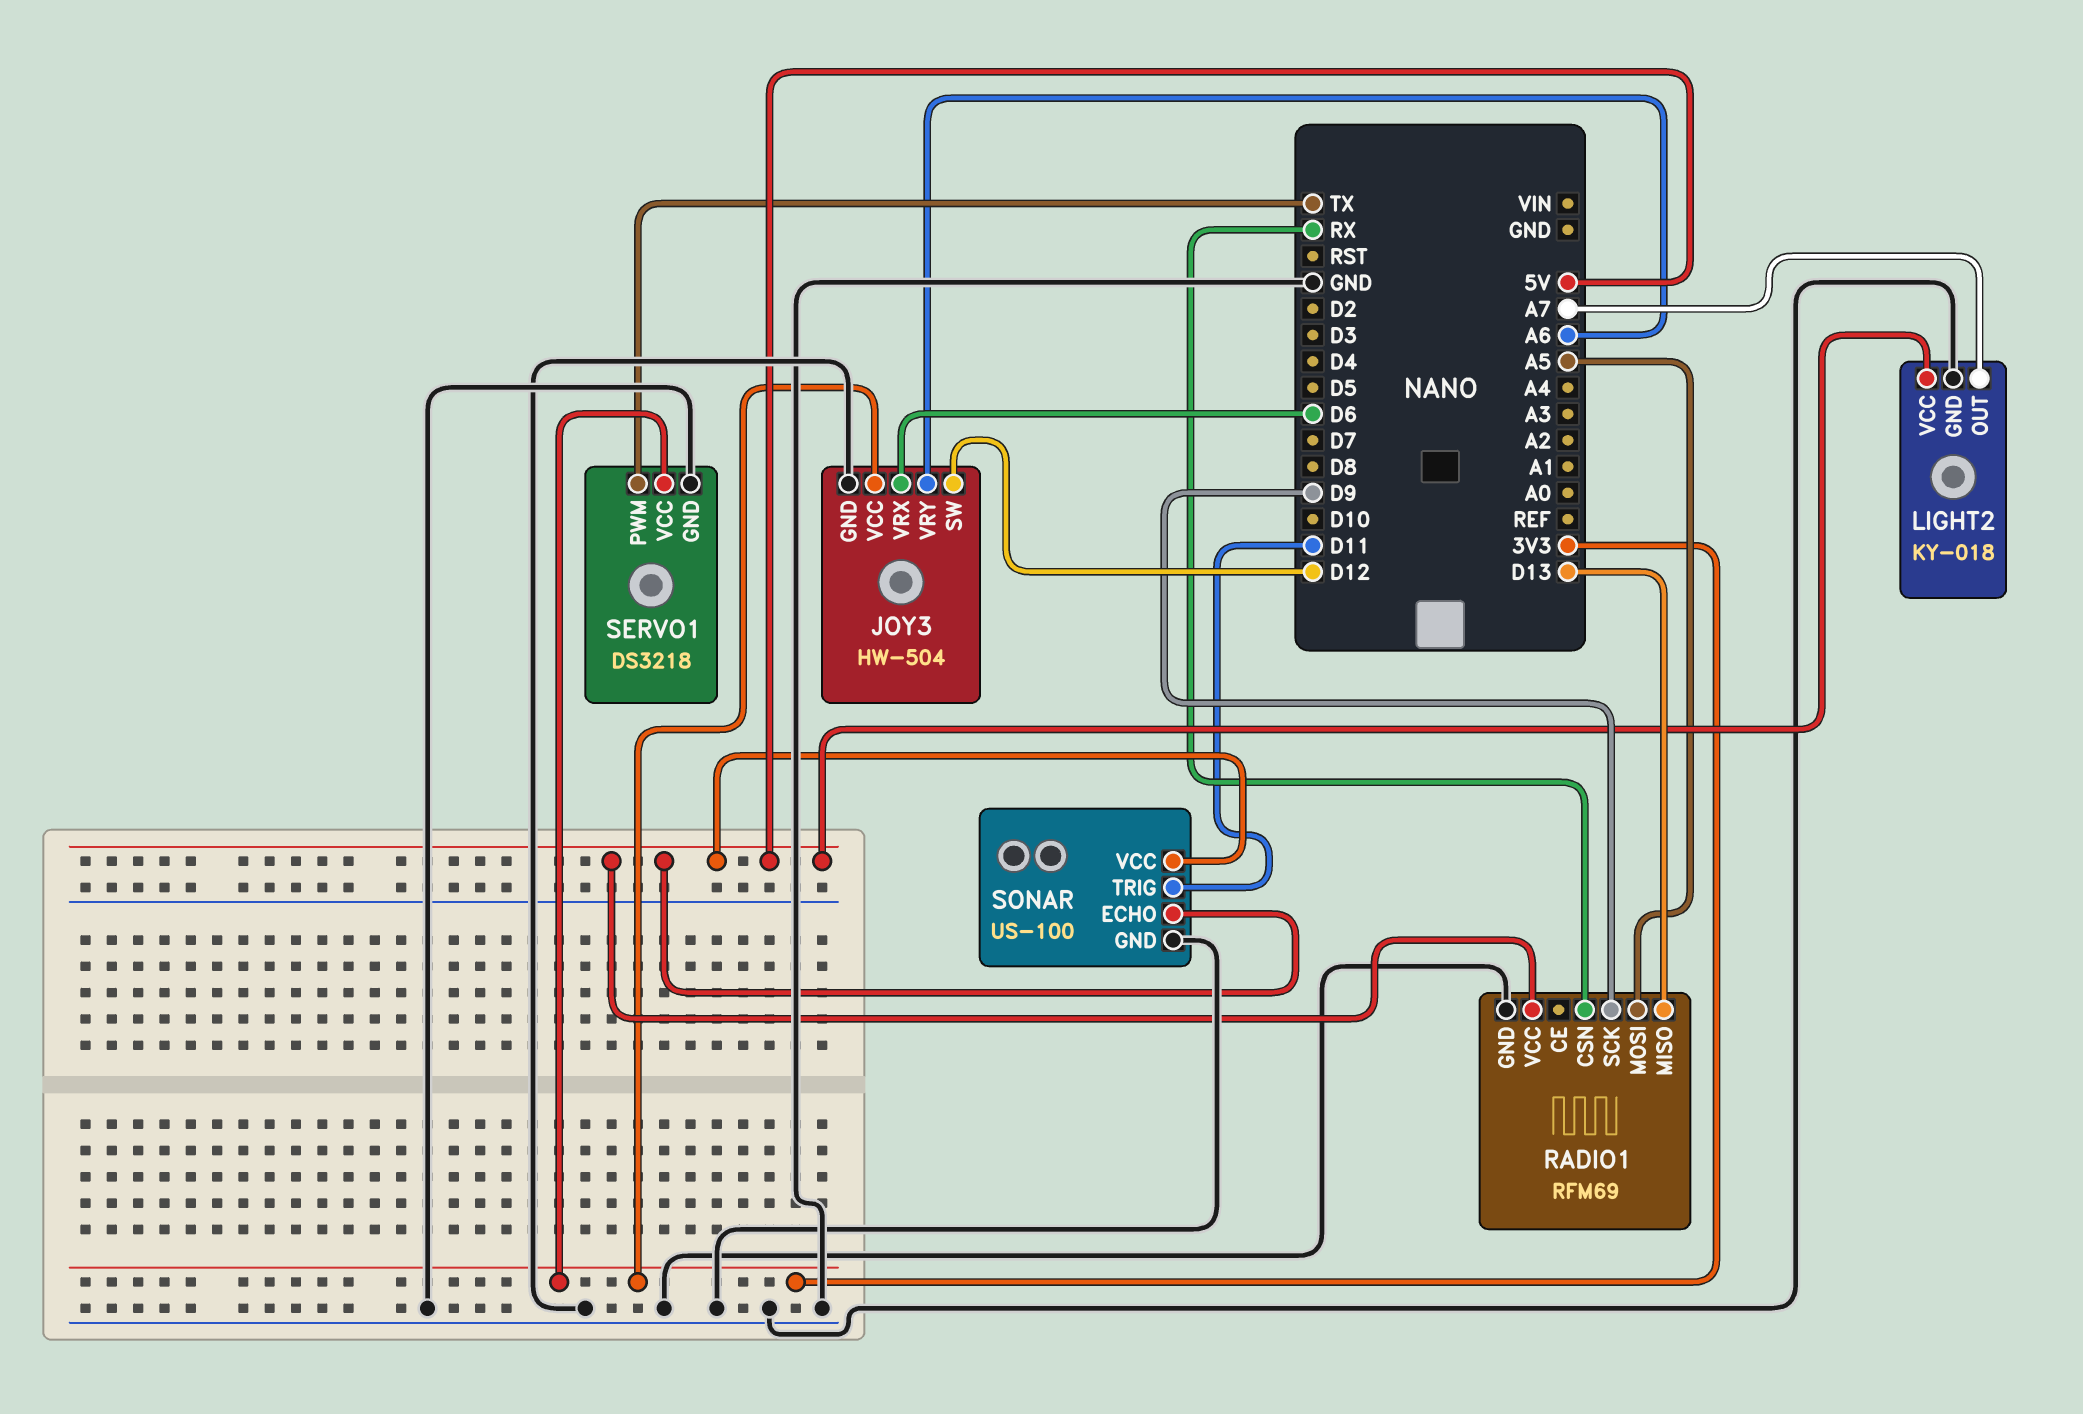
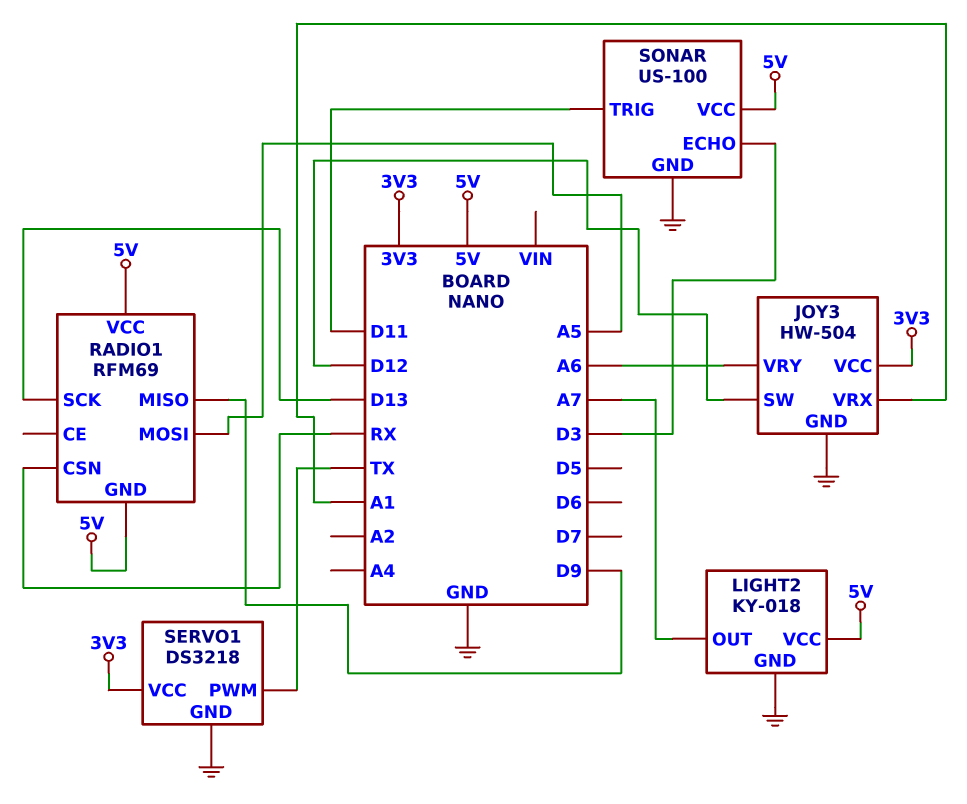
JOY3 pin VRX: D6 -> A1
RADIO1 pin GND: GND -> 5V
RADIO1 pin MISO: D13 -> D9
RADIO1 pin SCK: D9 -> D13
SONAR pin ECHO: 5V -> D3

